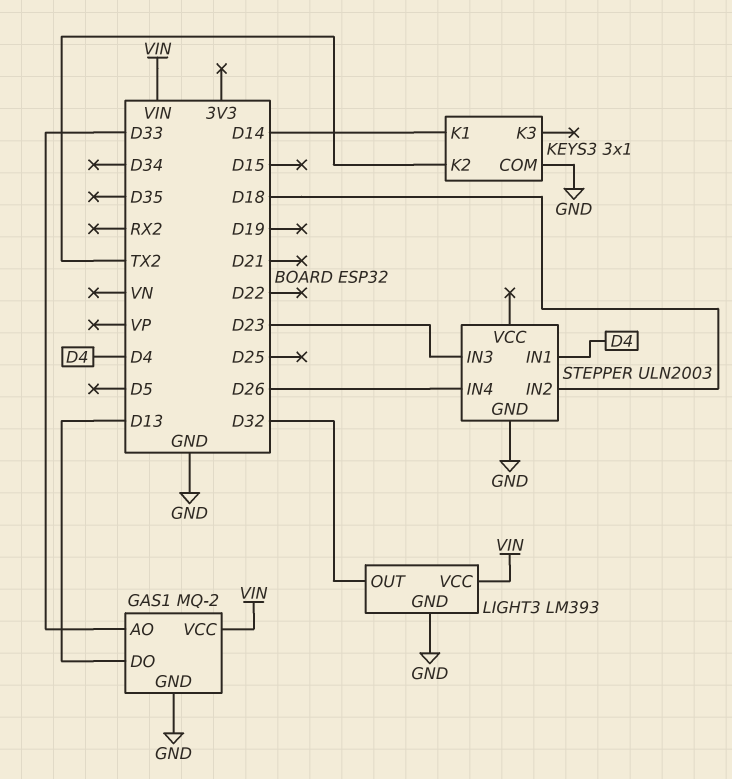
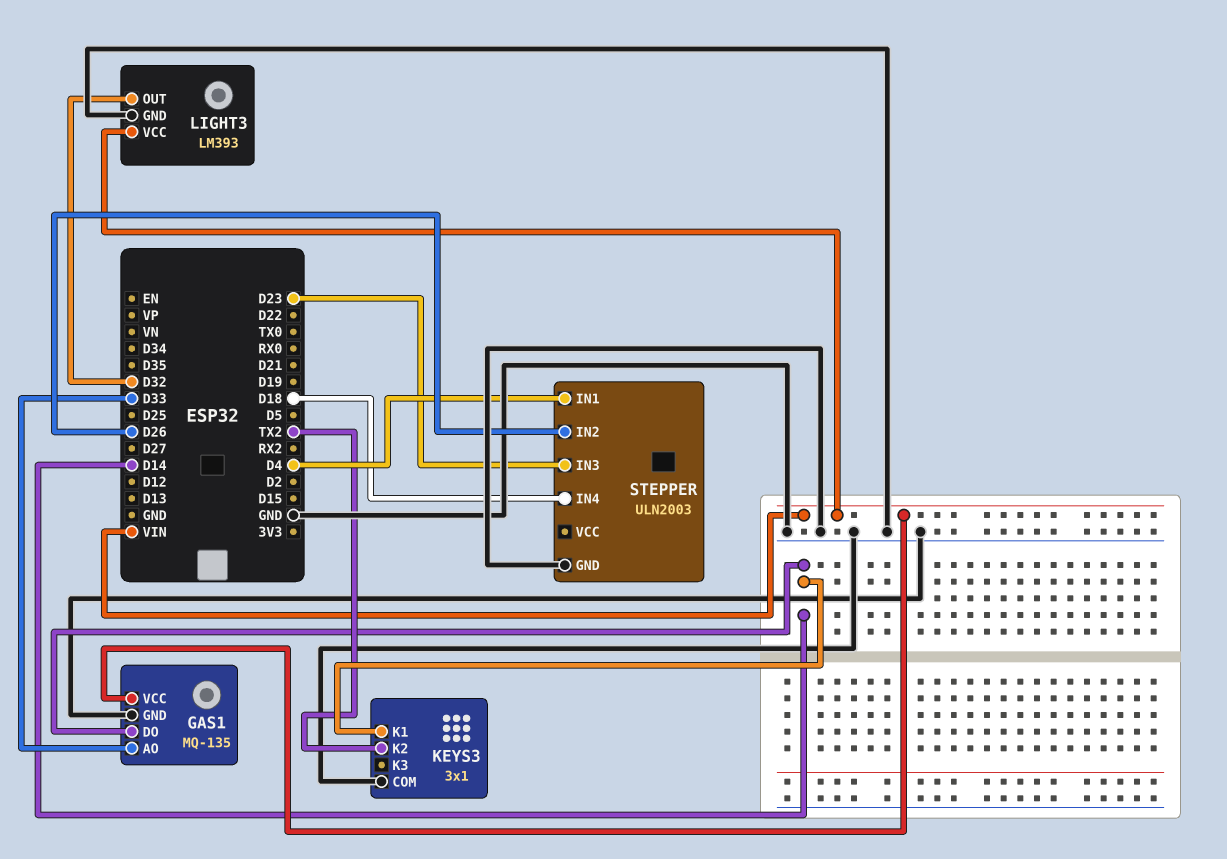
GAS1: MQ-2 -> MQ-135
GAS1 pin DO: D13 -> D14
STEPPER pin IN2: D18 -> D26
STEPPER pin IN4: D26 -> D18

